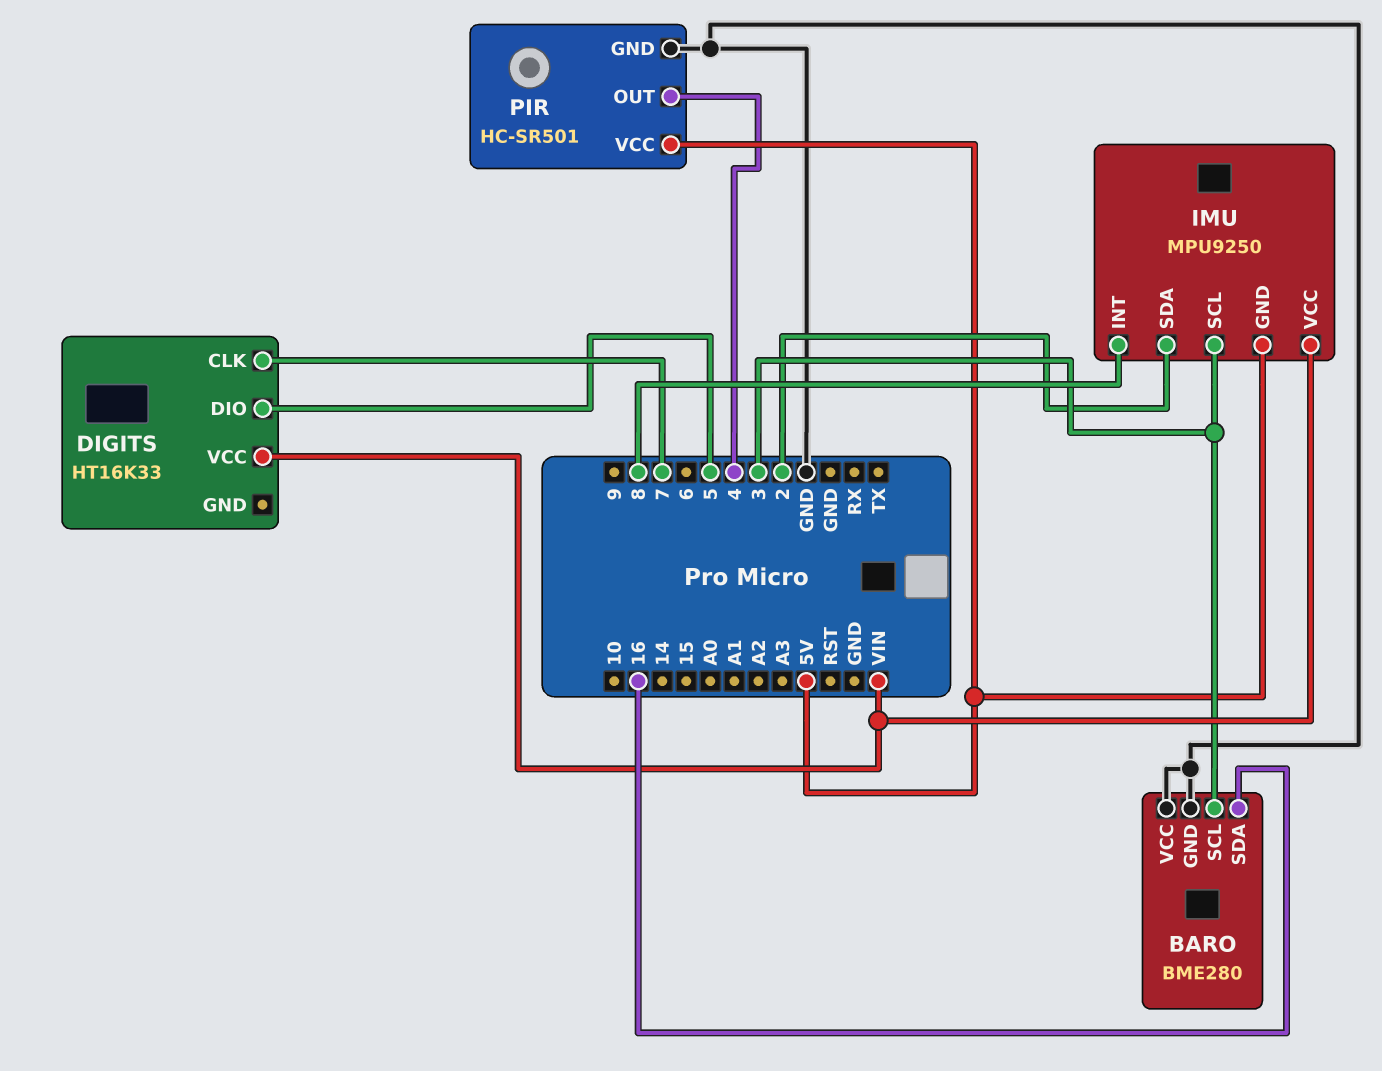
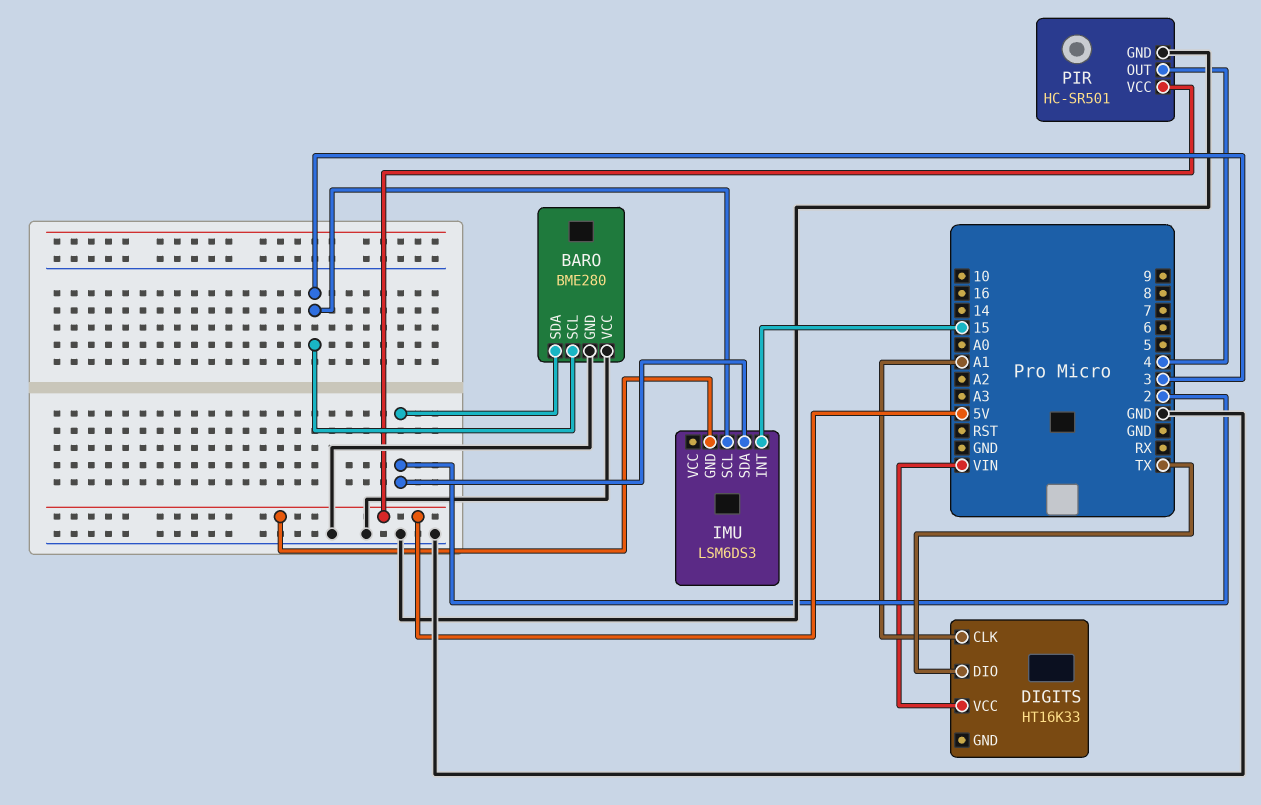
BARO pin SDA: 16 -> 2
DIGITS pin CLK: 7 -> A1
DIGITS pin DIO: 5 -> TX
IMU: MPU9250 -> LSM6DS3
IMU pin INT: 8 -> 15
IMU pin VCC: VIN -> none

